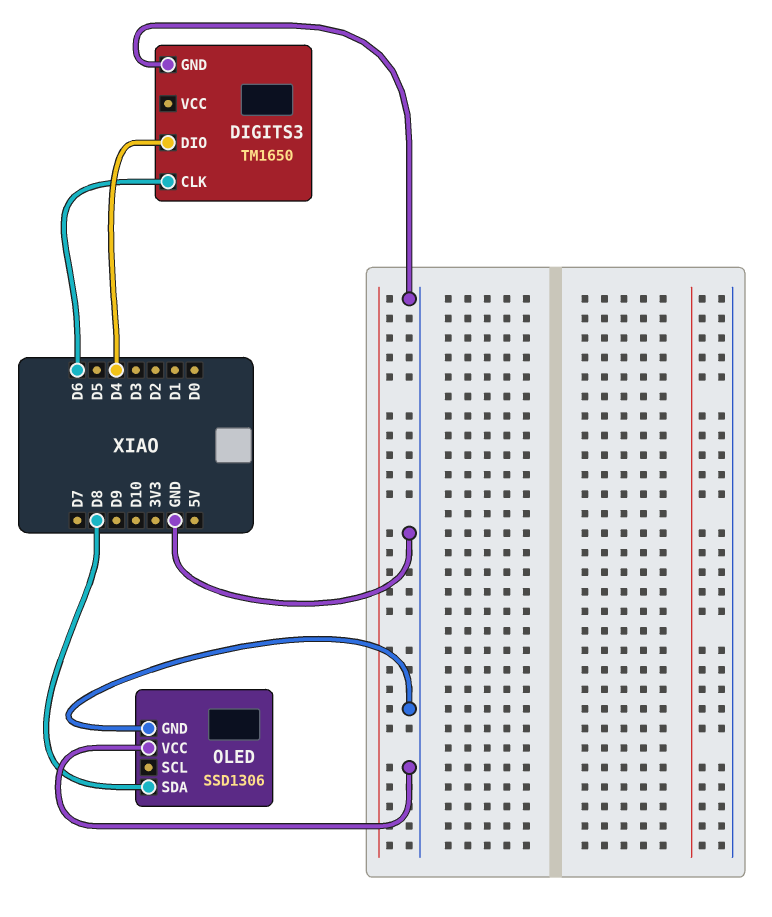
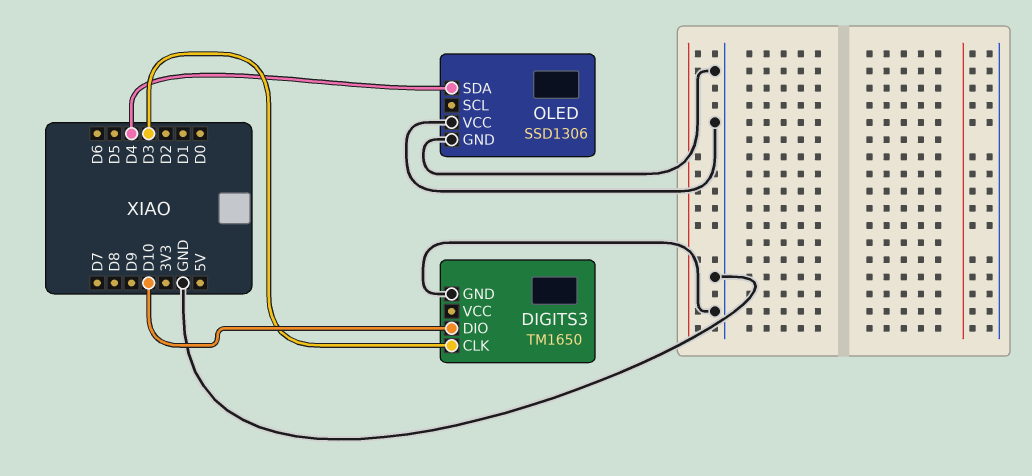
DIGITS3 pin CLK: D6 -> D3
DIGITS3 pin DIO: D4 -> D10
OLED pin SDA: D8 -> D4

